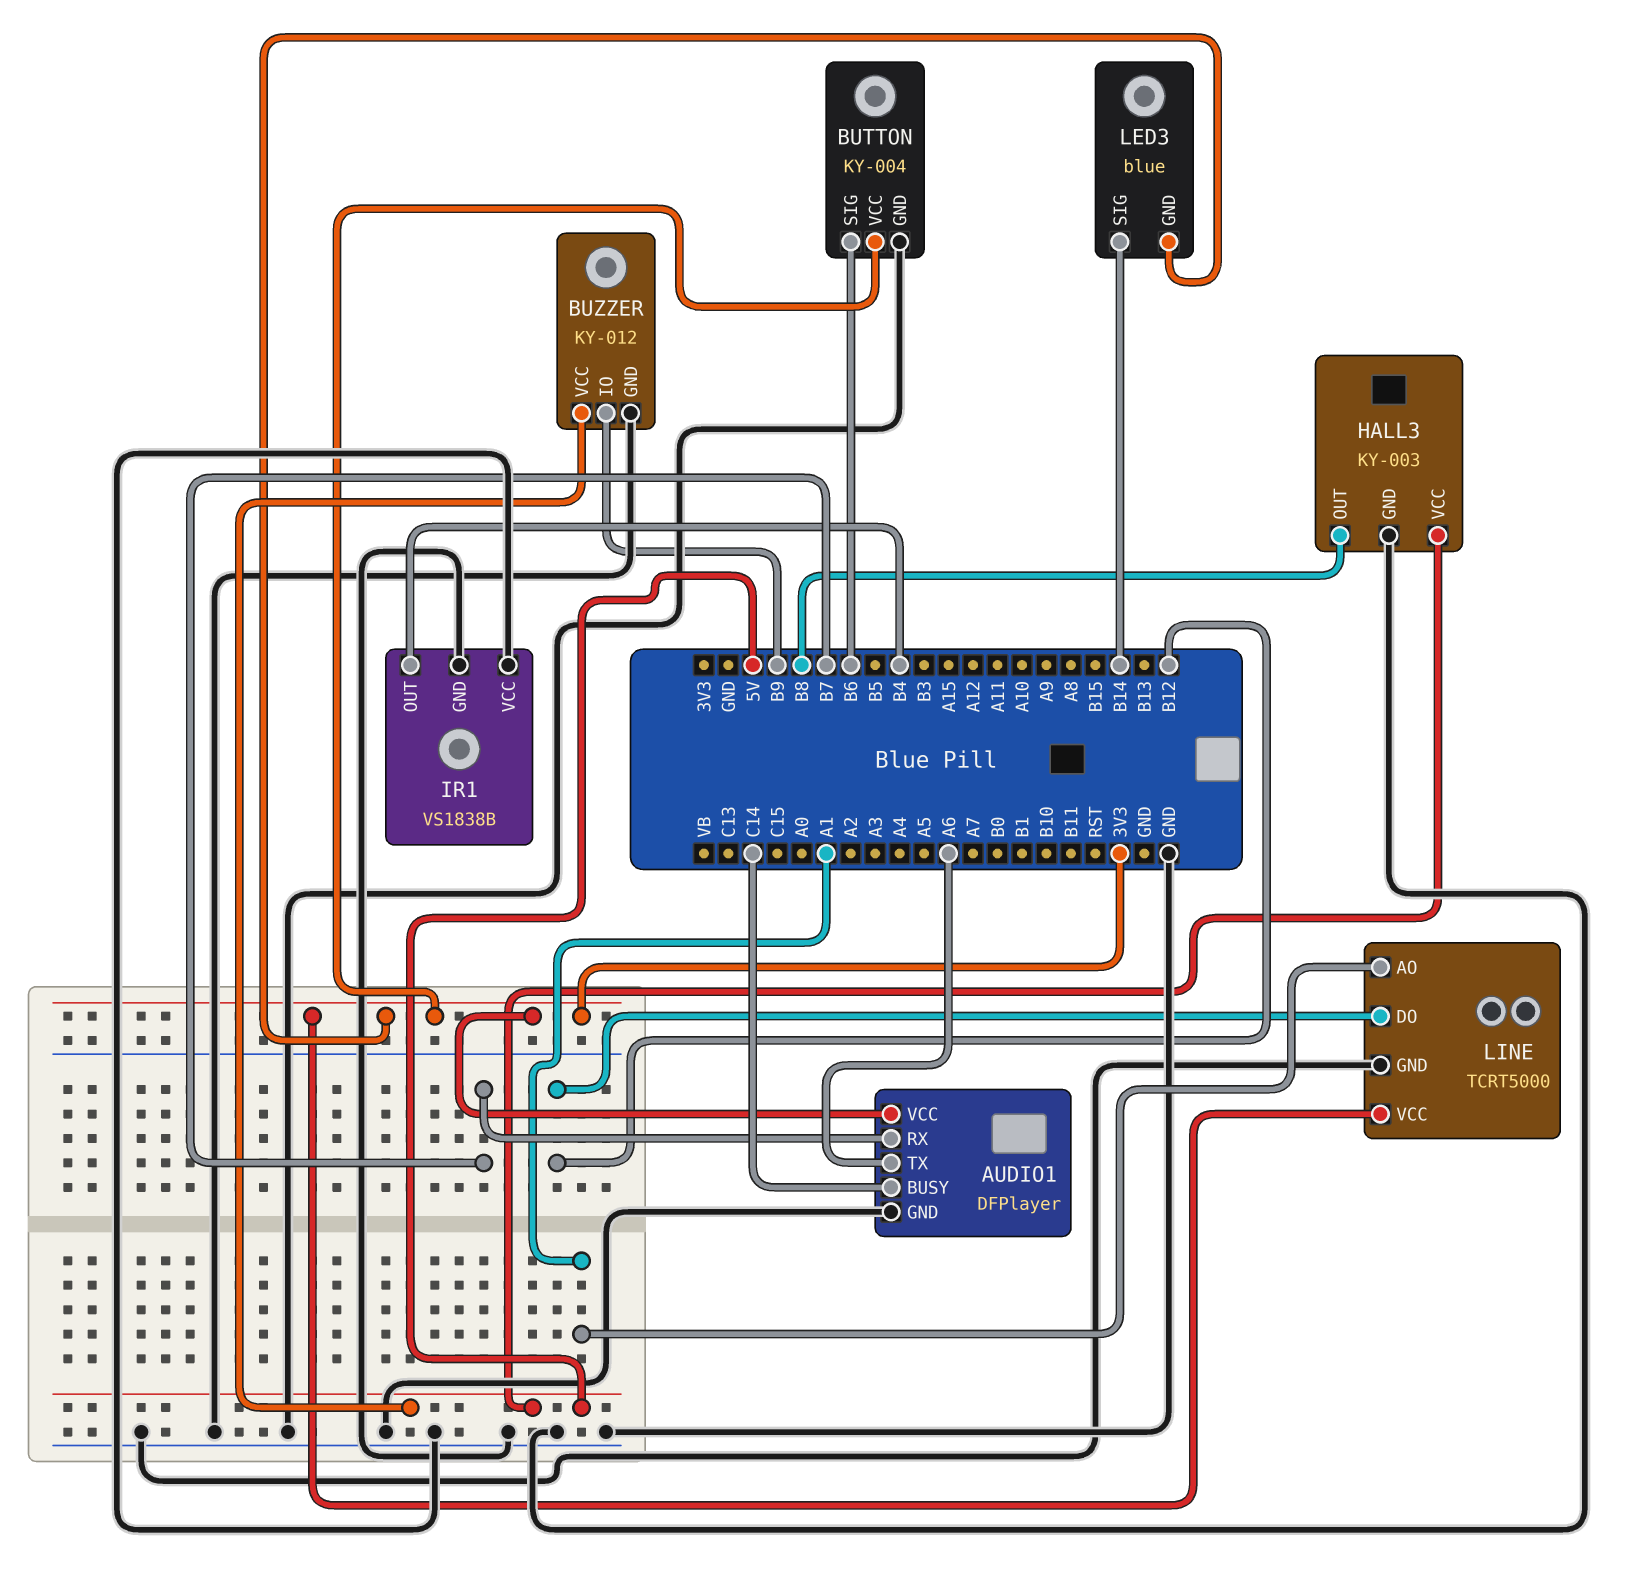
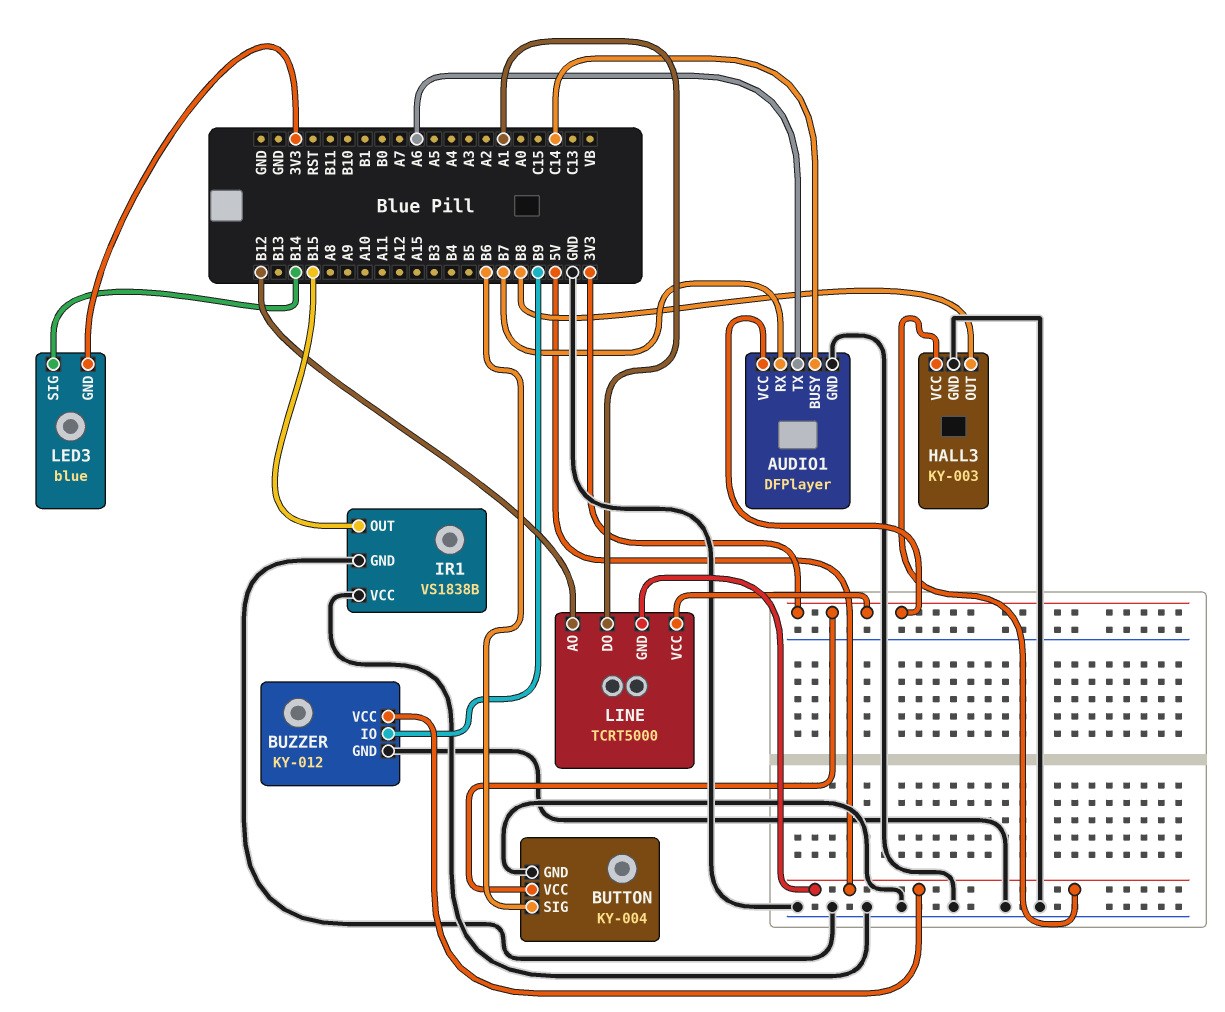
IR1 pin OUT: B4 -> B15
LINE pin AO: A1 -> B12
LINE pin DO: B12 -> A1
LINE pin GND: GND -> 5V

